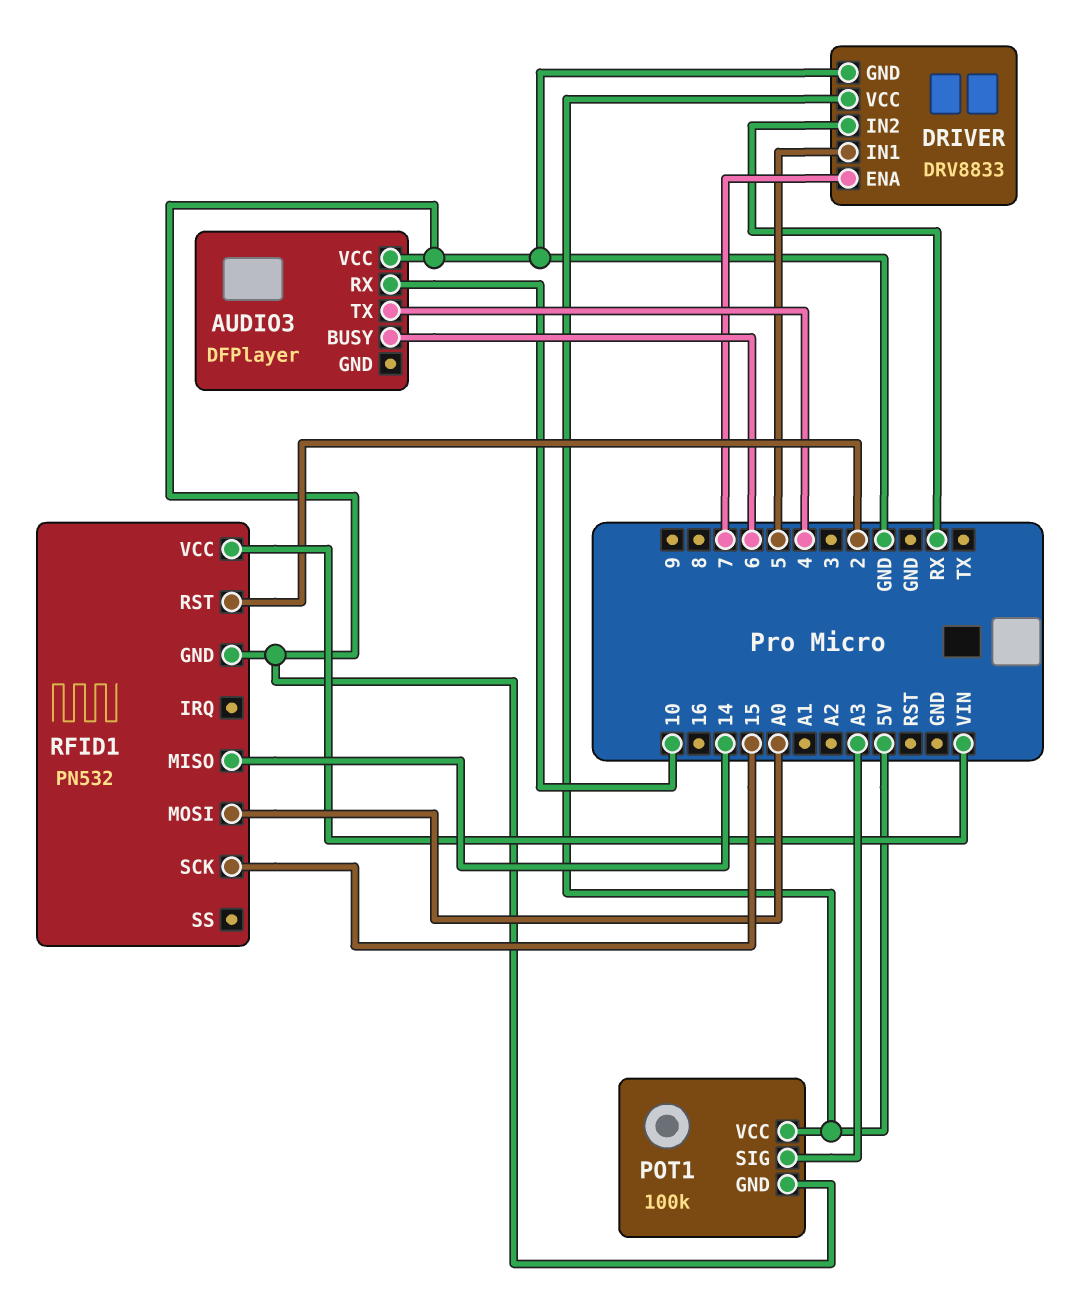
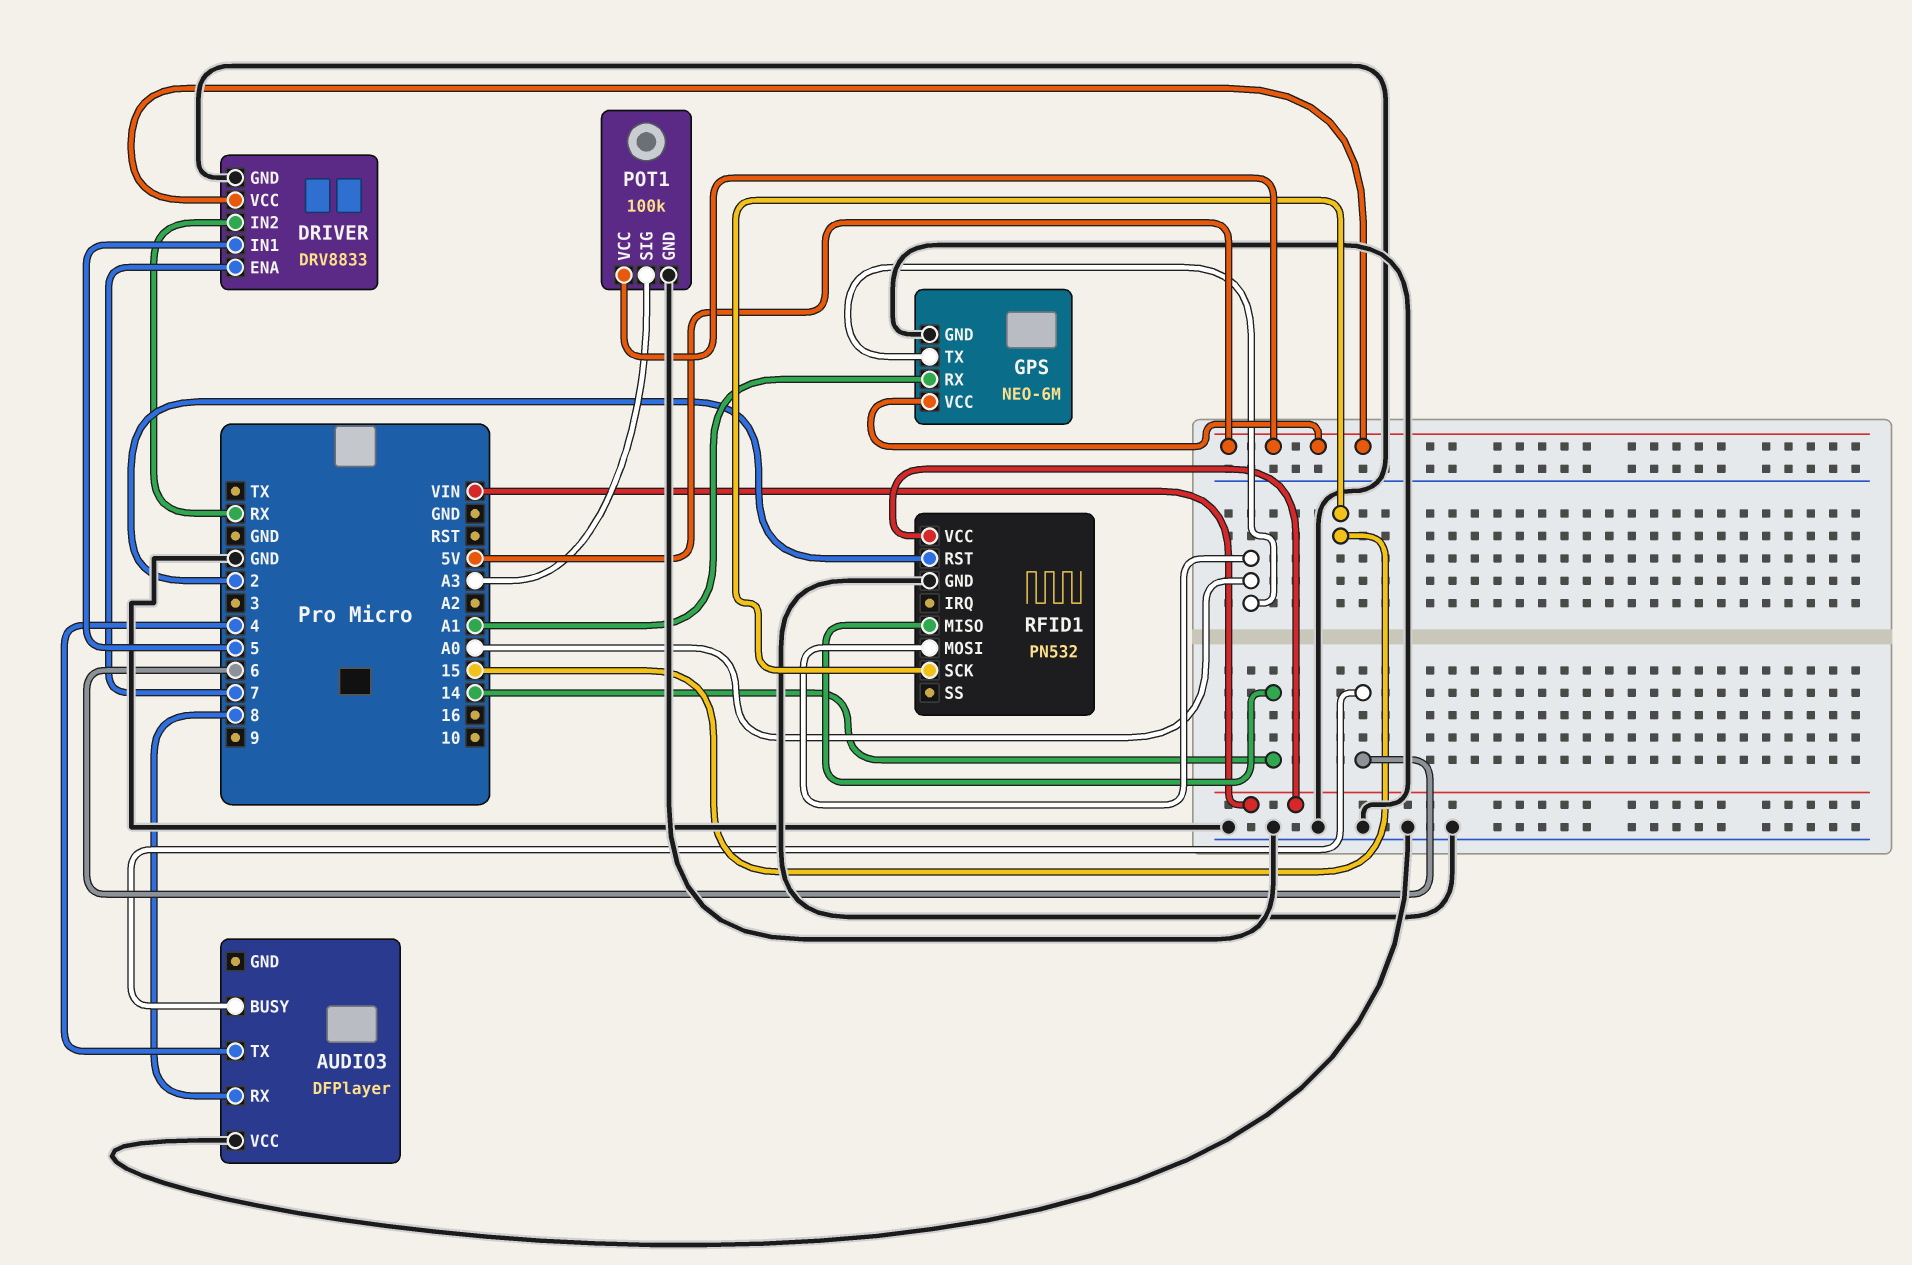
AUDIO3 pin RX: 10 -> 8
GPS: none -> NEO-6M
GPS pin GND: none -> GND
GPS pin RX: none -> A1
GPS pin TX: none -> A0
GPS pin VCC: none -> 5V

